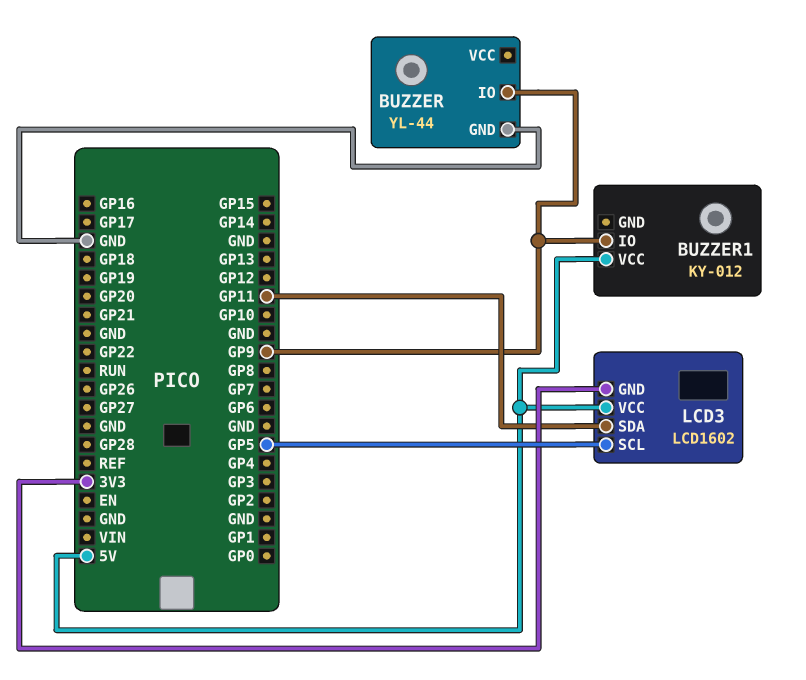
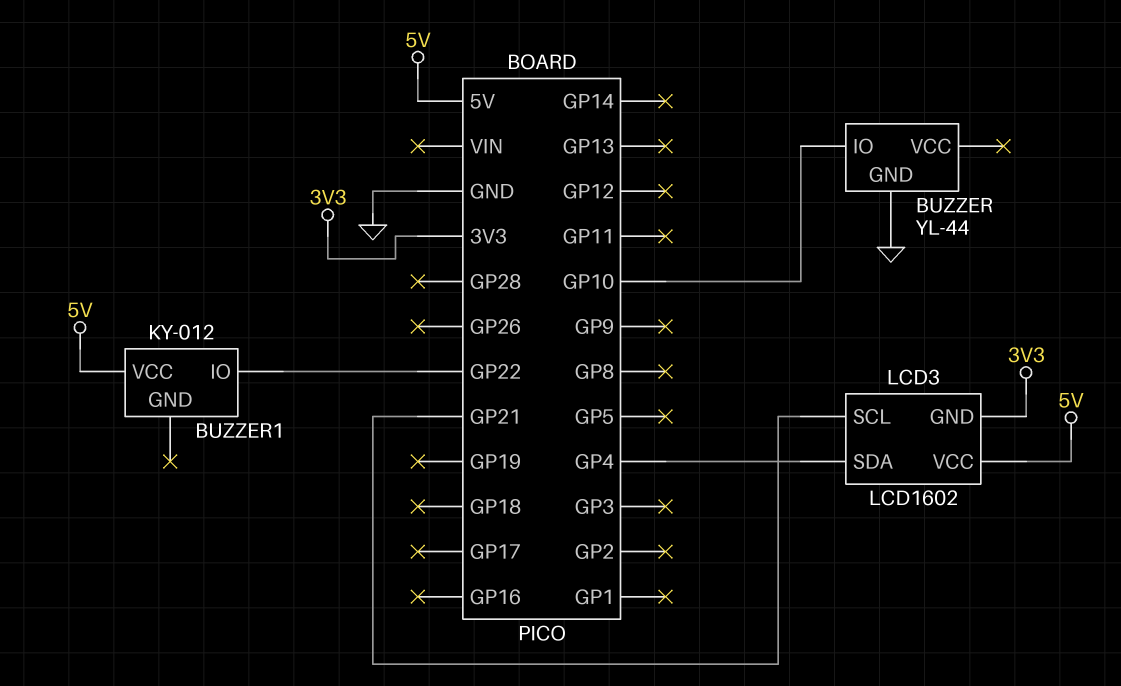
BUZZER pin IO: GP9 -> GP10
BUZZER1 pin IO: GP9 -> GP22
LCD3 pin SCL: GP5 -> GP21
LCD3 pin SDA: GP11 -> GP4

